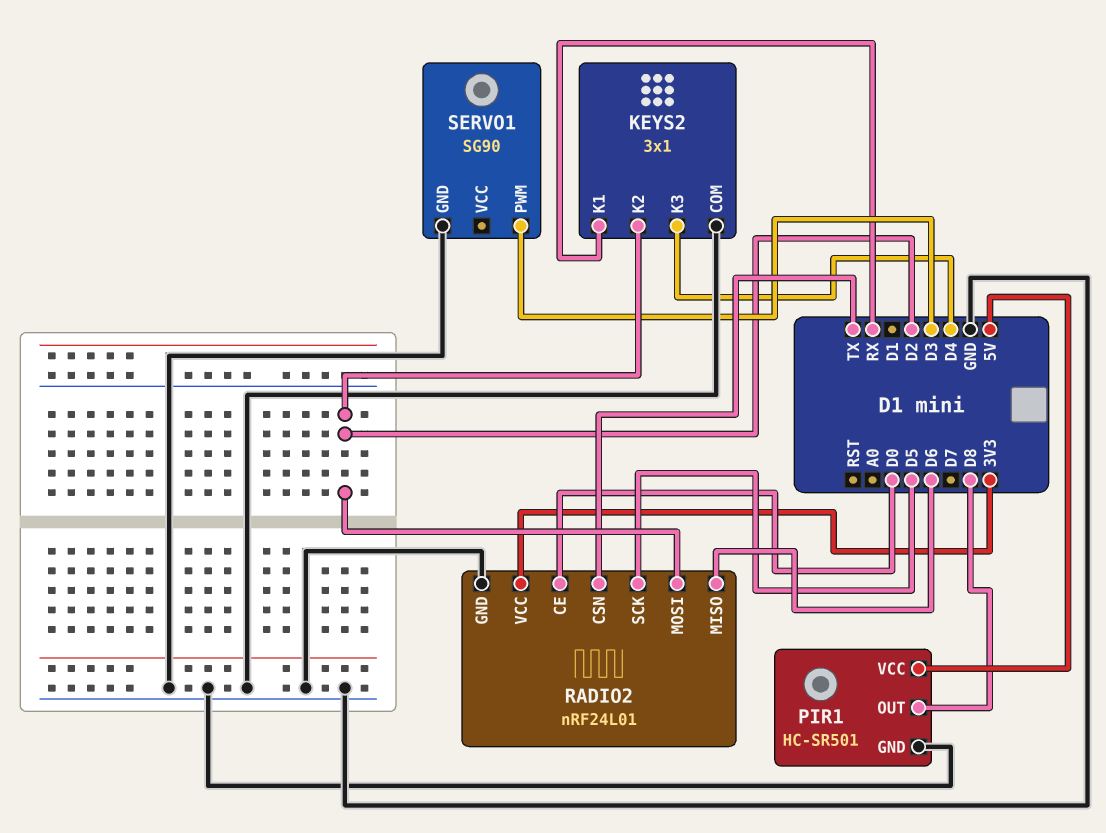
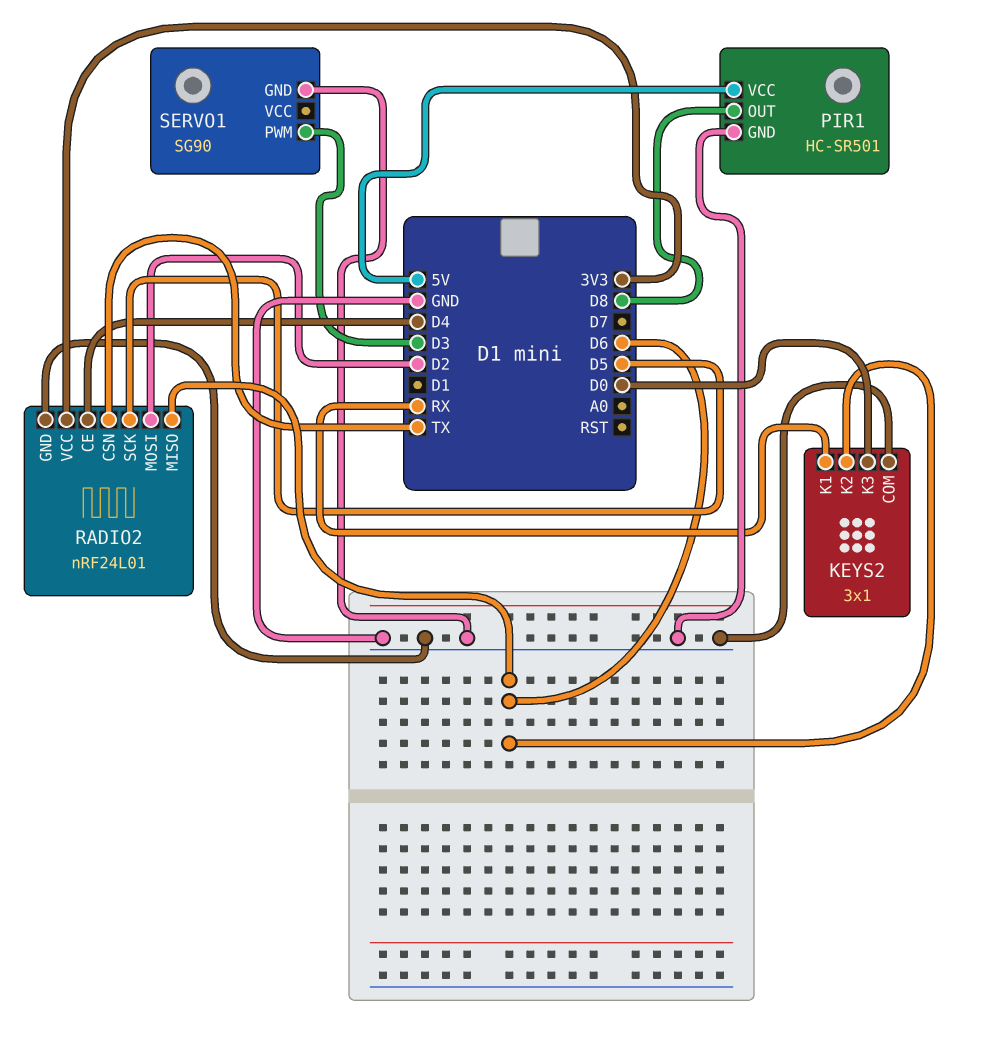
KEYS2 pin K2: D2 -> D6
KEYS2 pin K3: D4 -> D0
RADIO2 pin CE: D0 -> D4

